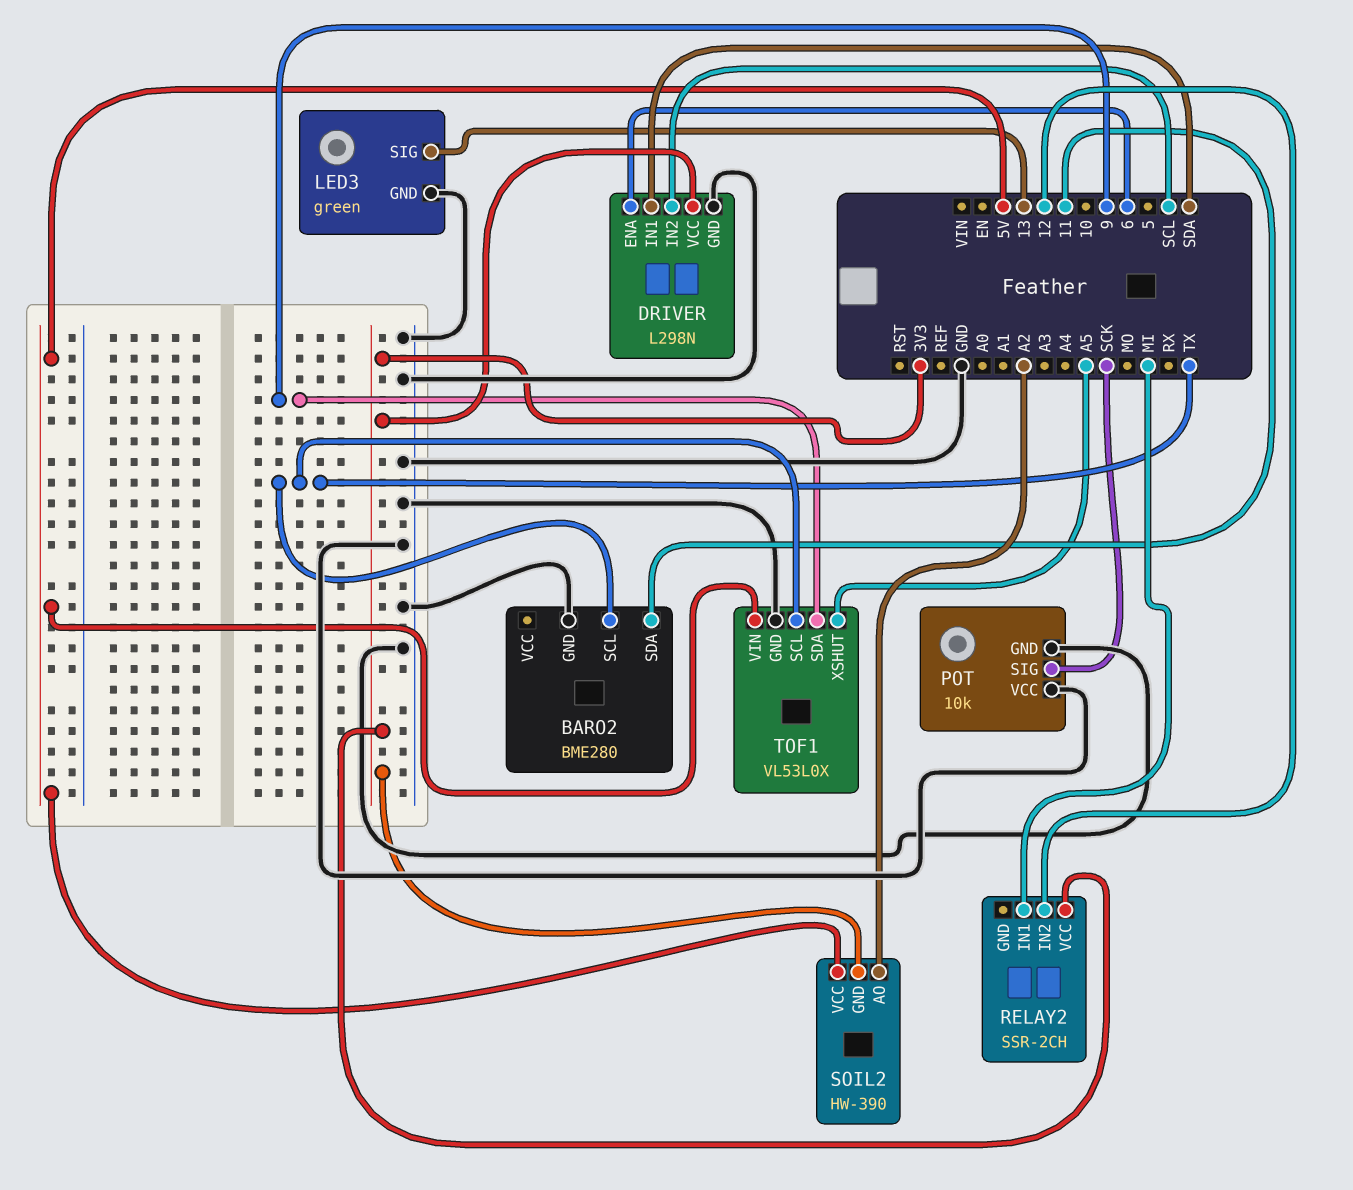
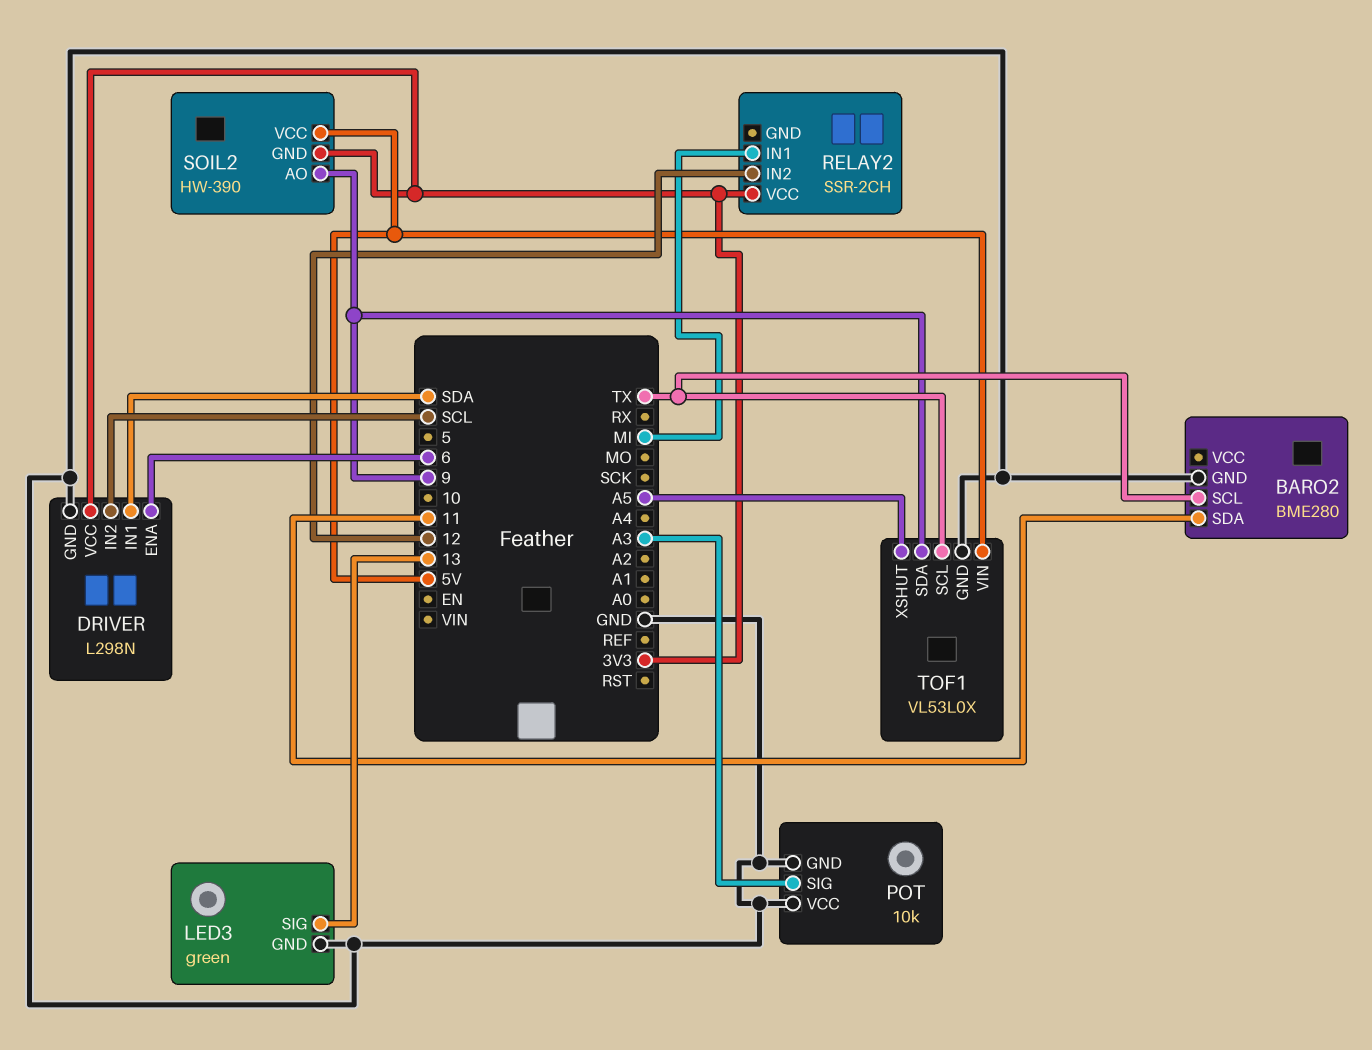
POT pin SIG: SCK -> A3
SOIL2 pin AO: A2 -> 9

